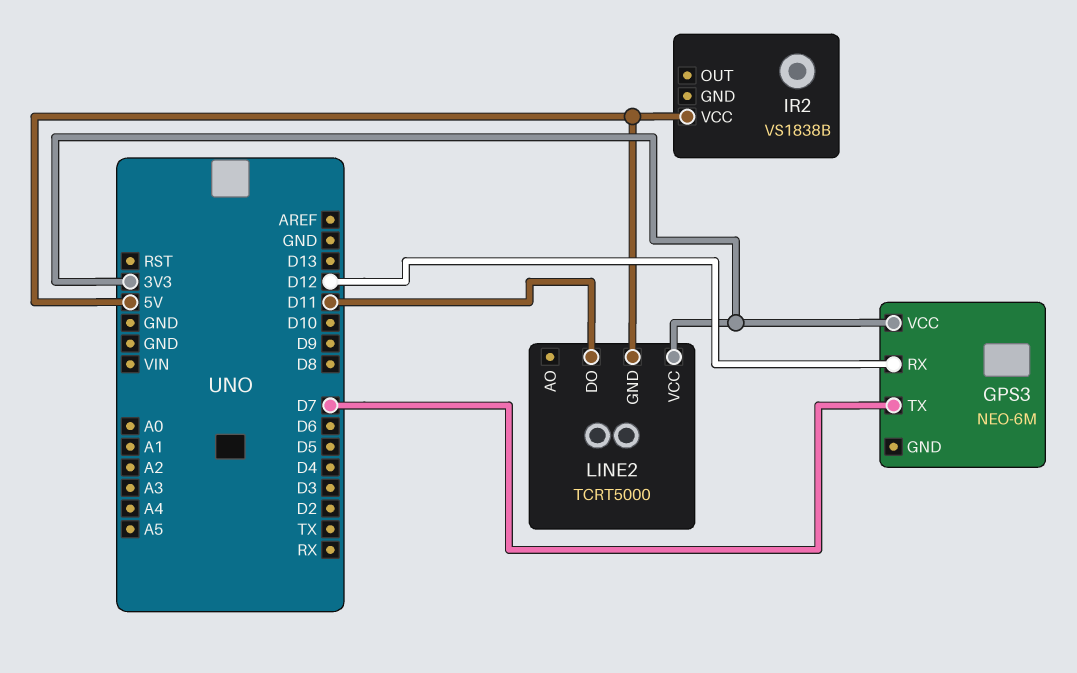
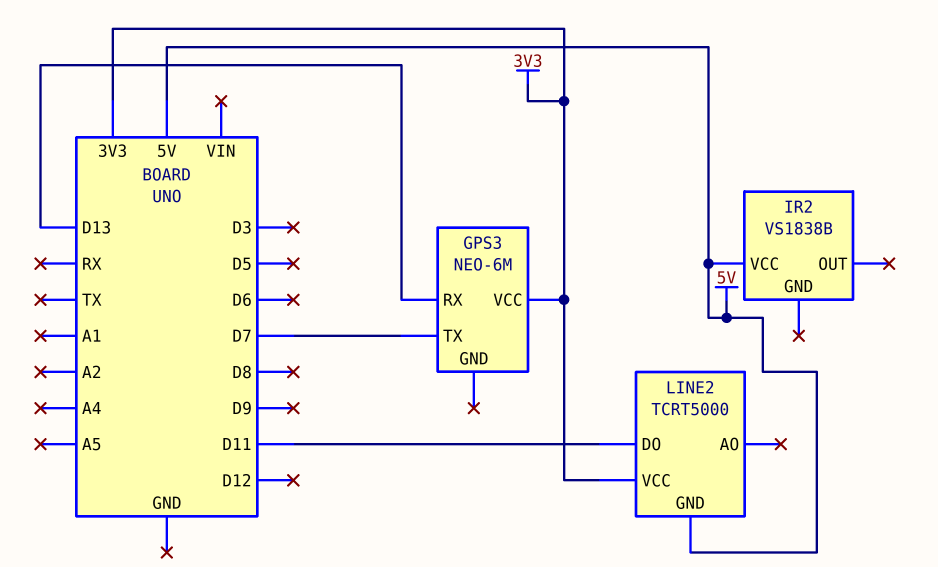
GPS3 pin RX: D12 -> D13

